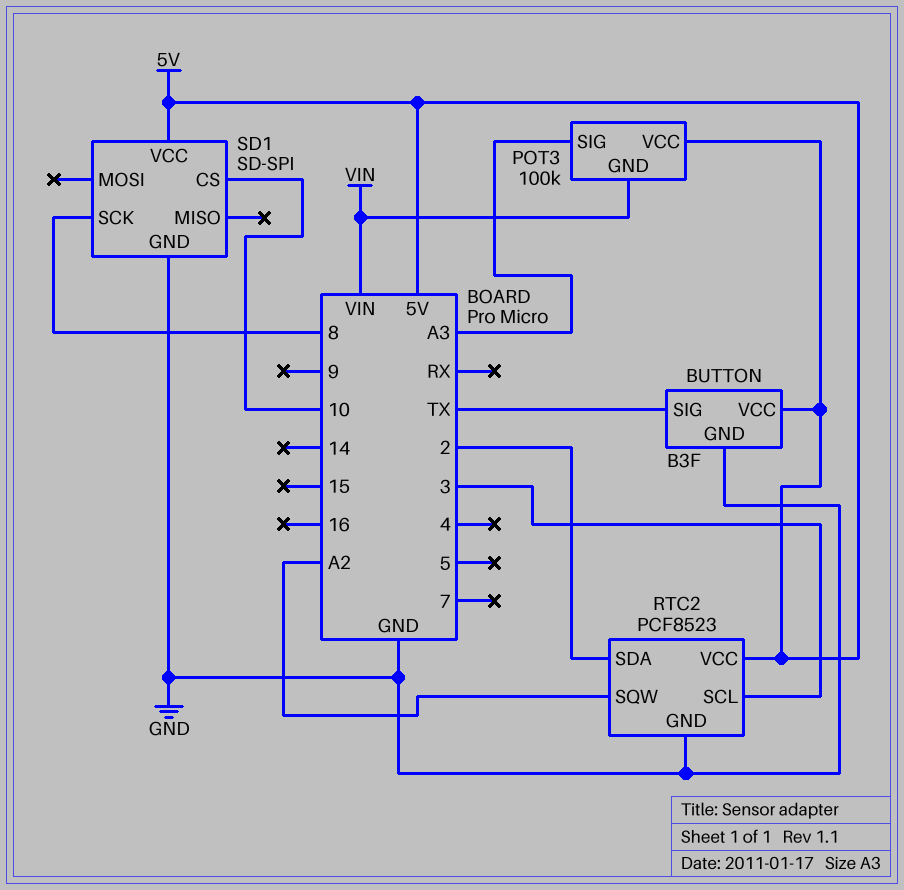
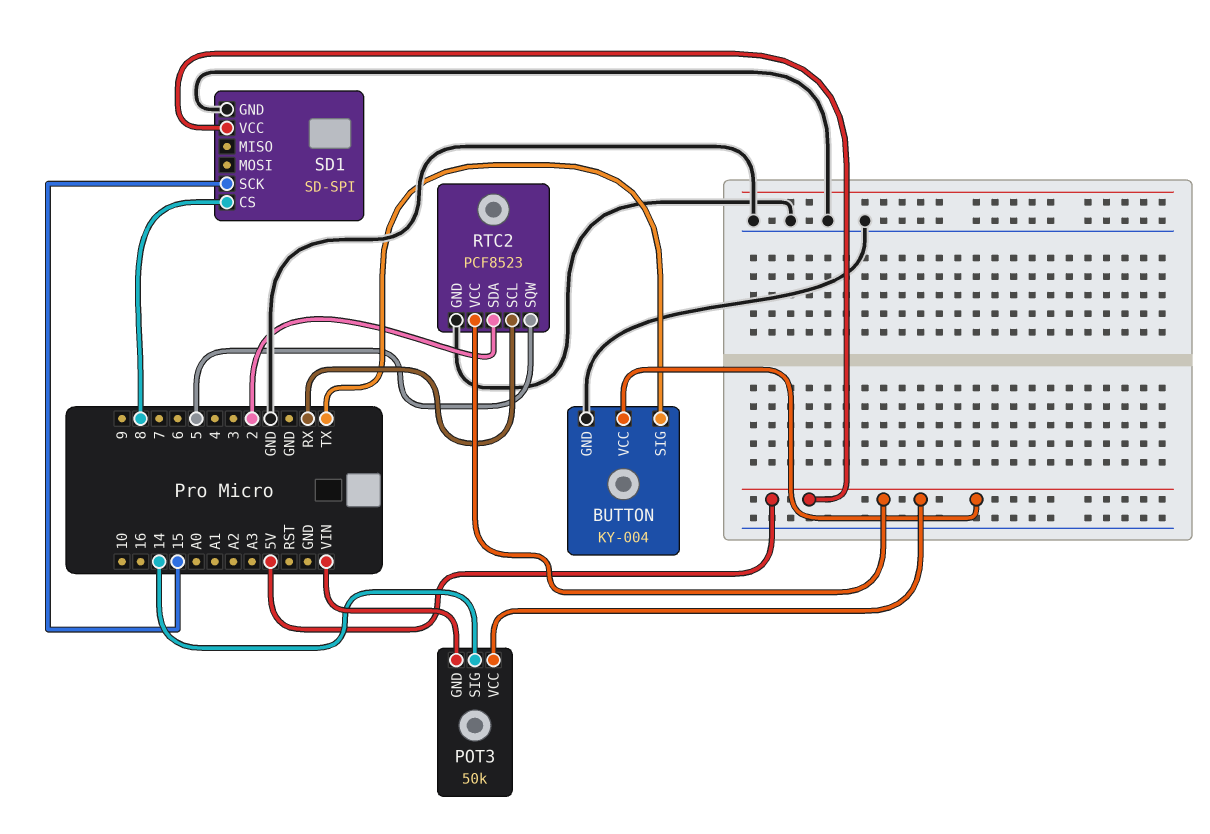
BUTTON: B3F -> KY-004
POT3: 100k -> 50k
POT3 pin SIG: A3 -> 14
RTC2 pin SCL: 3 -> RX
RTC2 pin SQW: A2 -> 5
SD1 pin CS: 10 -> 8
SD1 pin SCK: 8 -> 15

